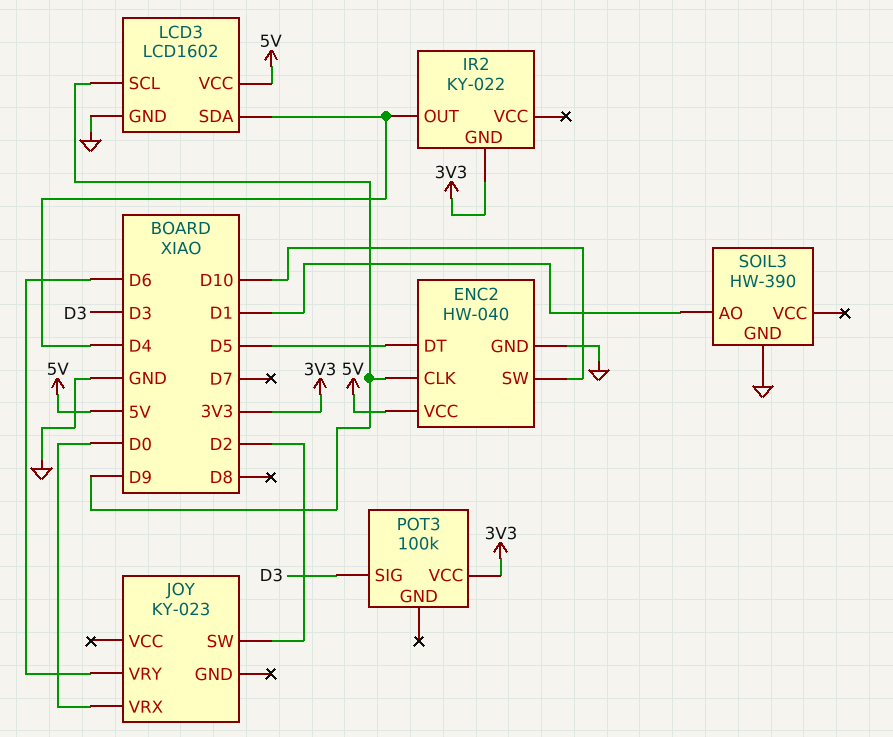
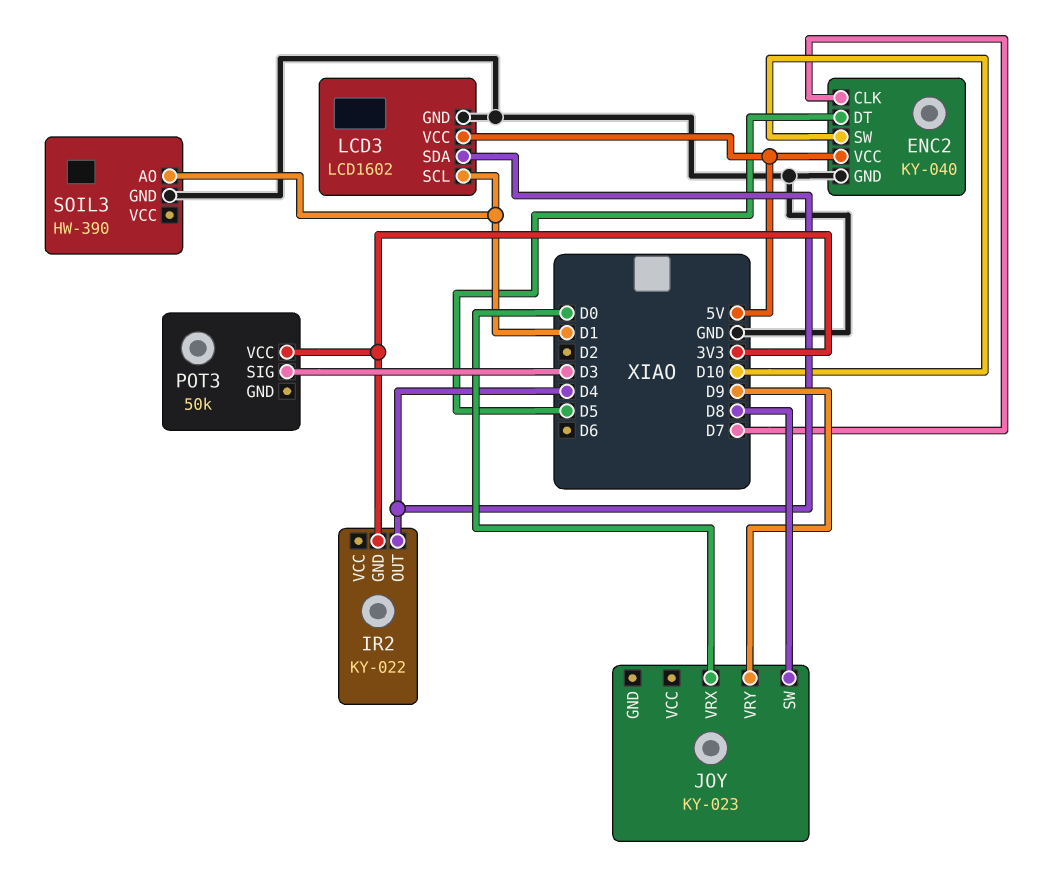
ENC2: HW-040 -> KY-040
ENC2 pin CLK: D9 -> D7
JOY pin SW: D2 -> D8
JOY pin VRY: D6 -> D9
LCD3 pin SCL: D9 -> D1
POT3: 100k -> 50k

